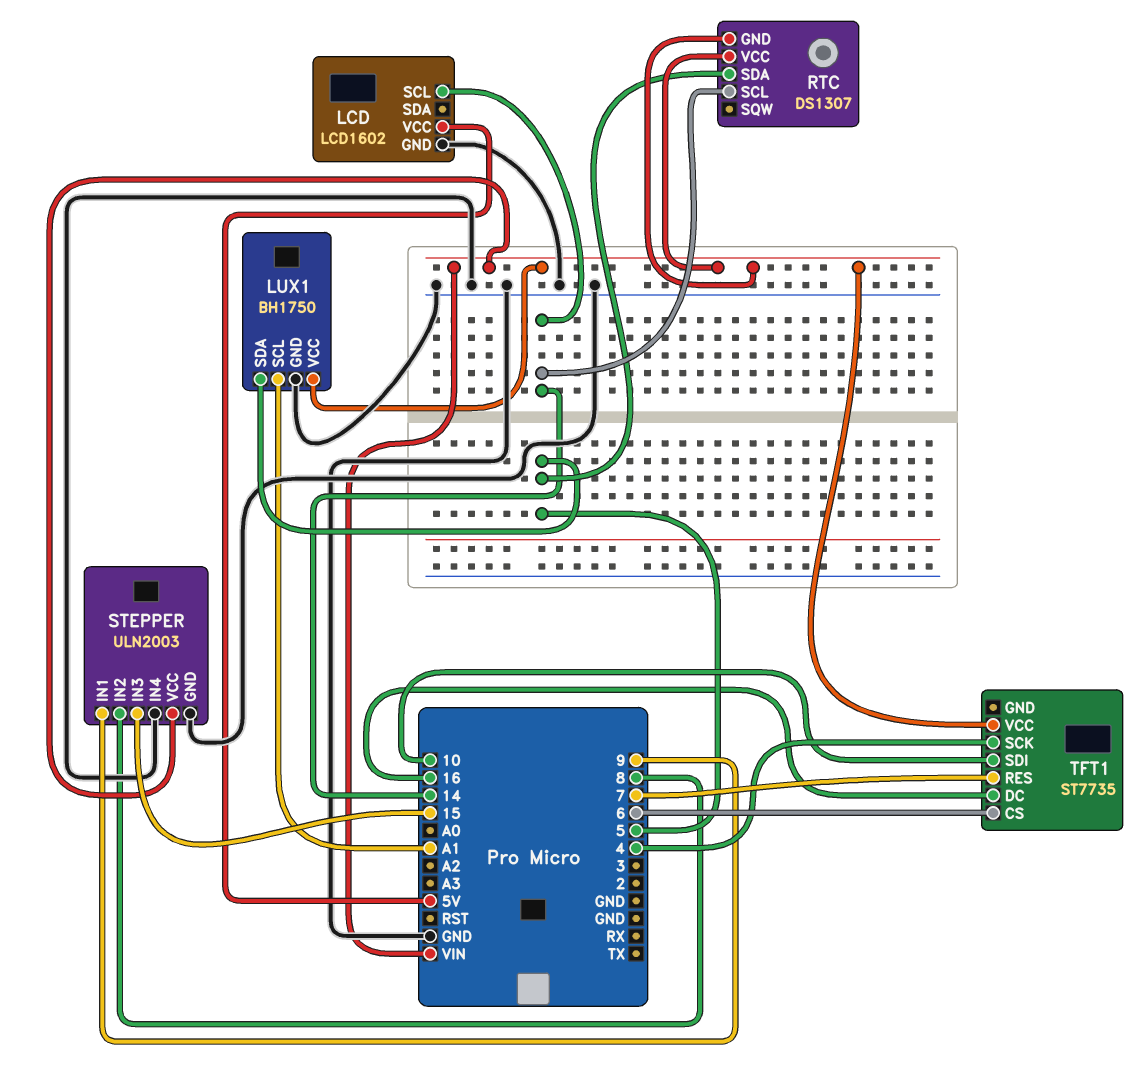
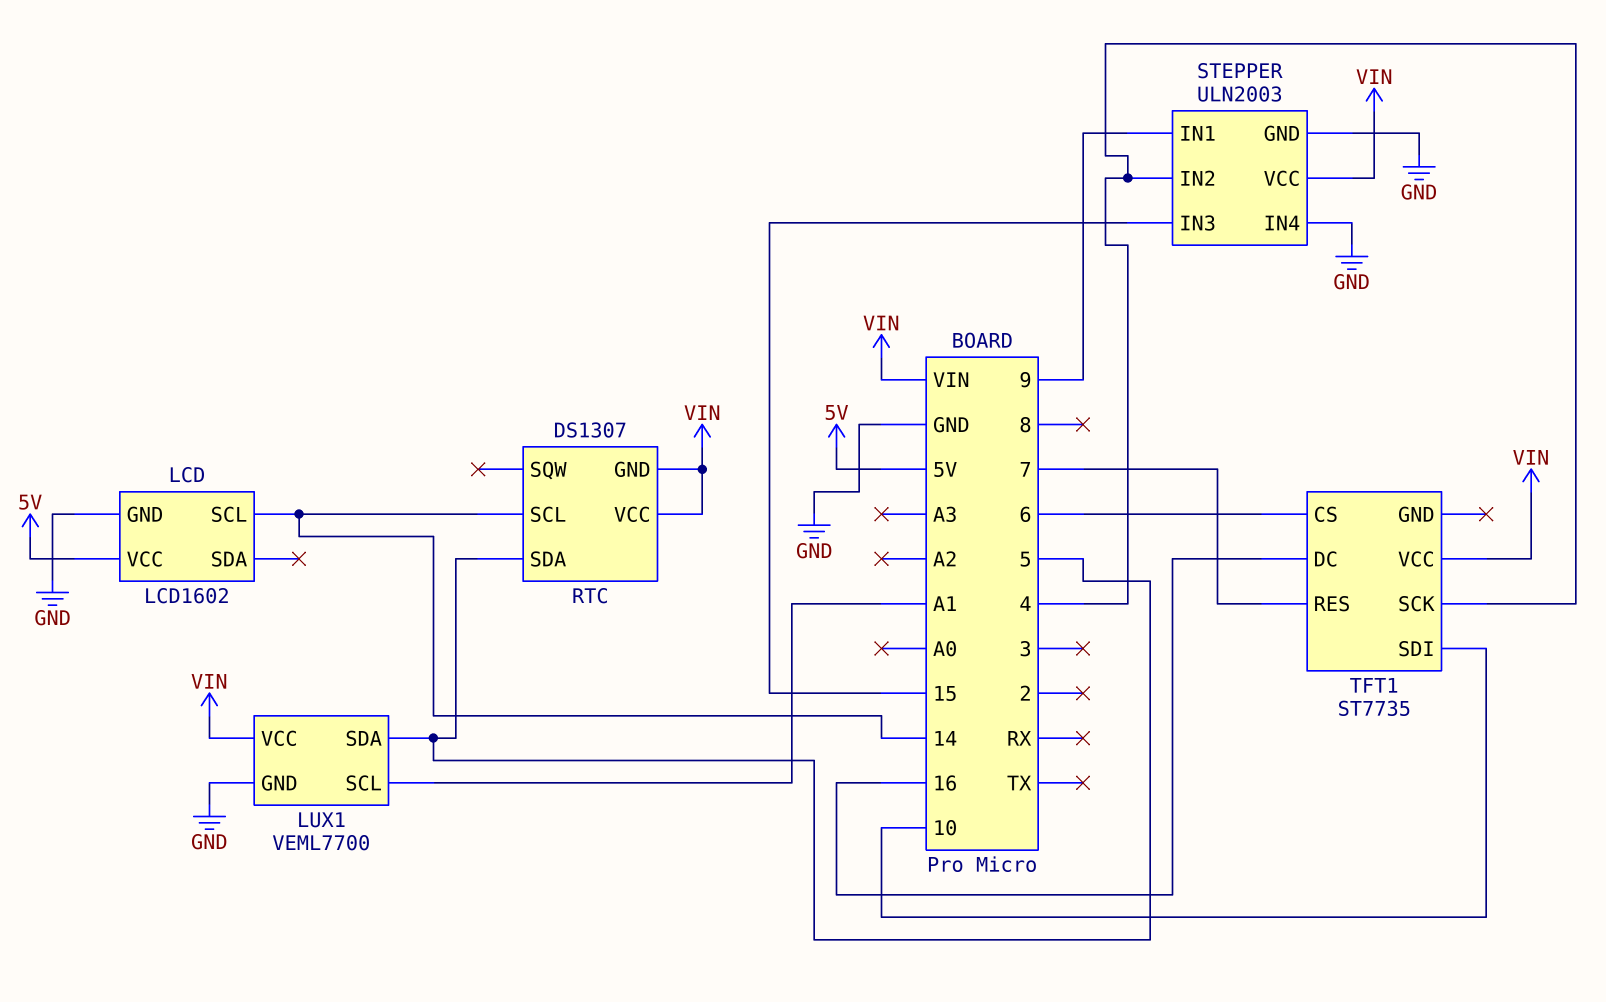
LUX1: BH1750 -> VEML7700
STEPPER pin IN2: 8 -> 4

